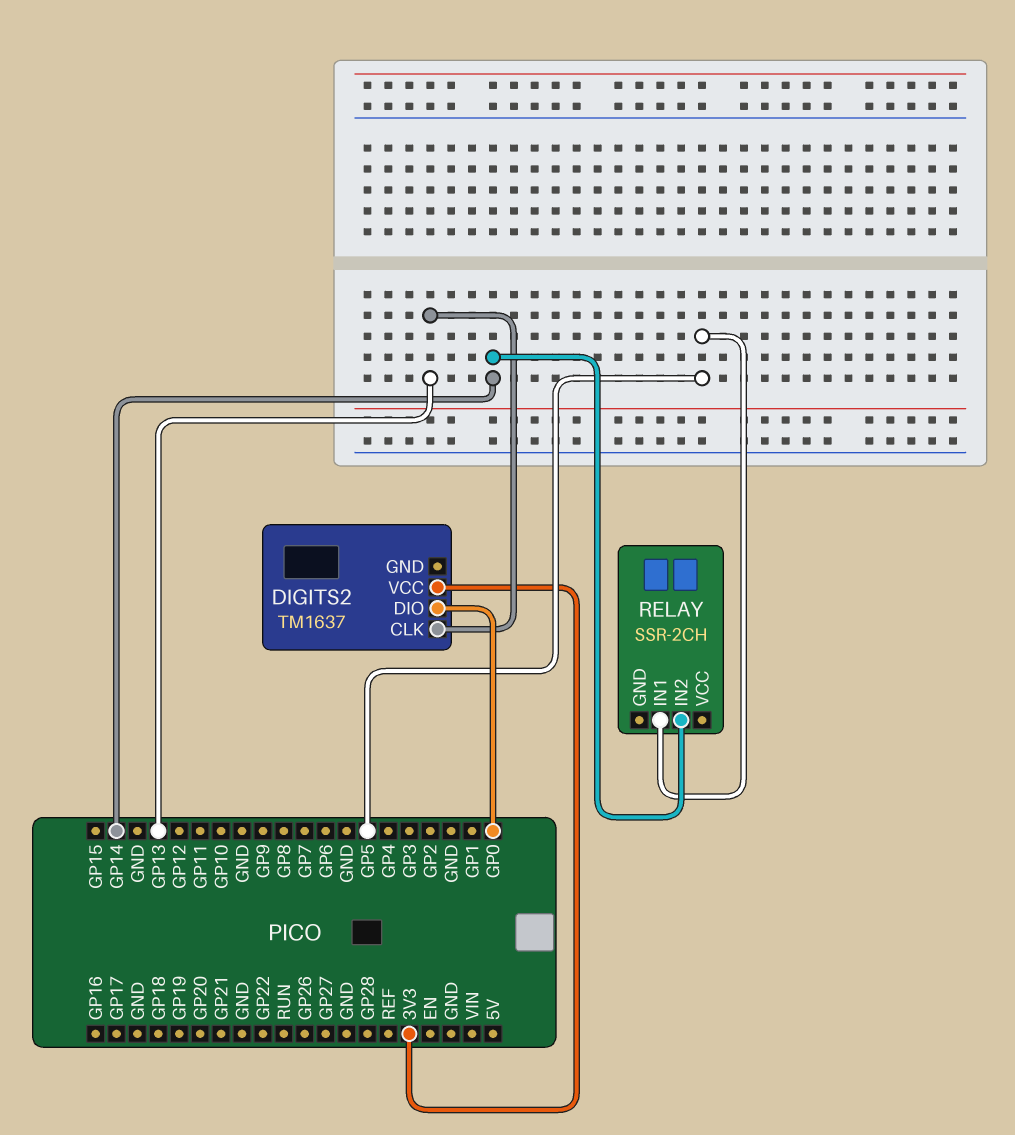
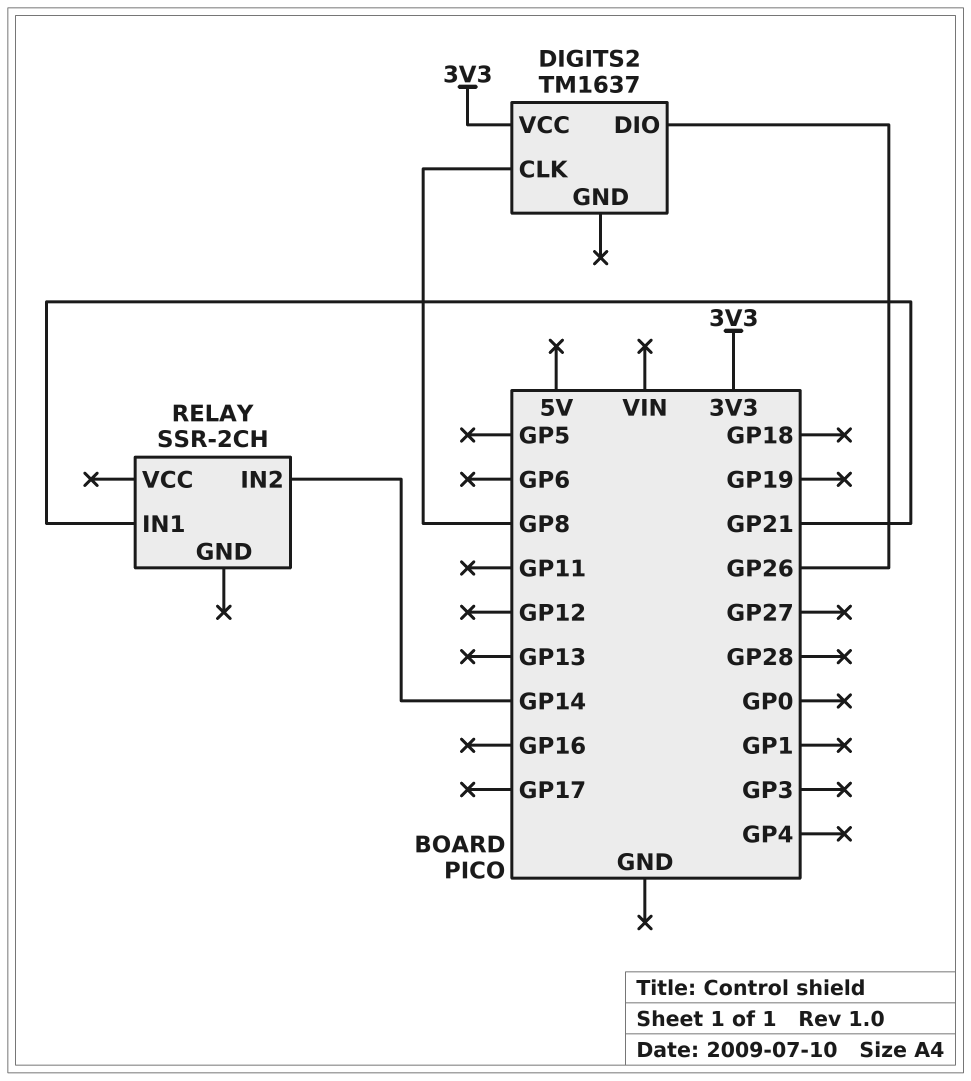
DIGITS2 pin CLK: GP13 -> GP8
DIGITS2 pin DIO: GP0 -> GP26
RELAY pin IN1: GP5 -> GP21

